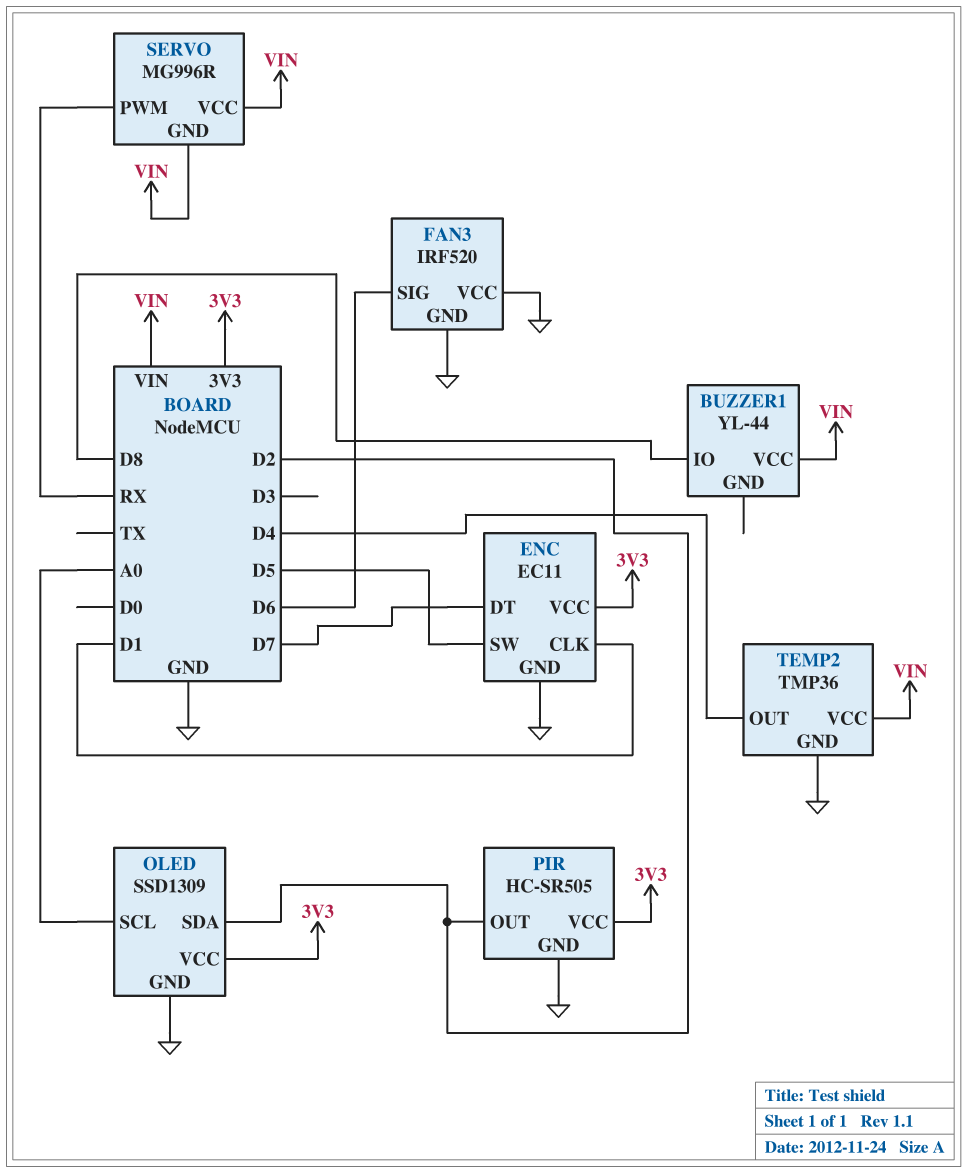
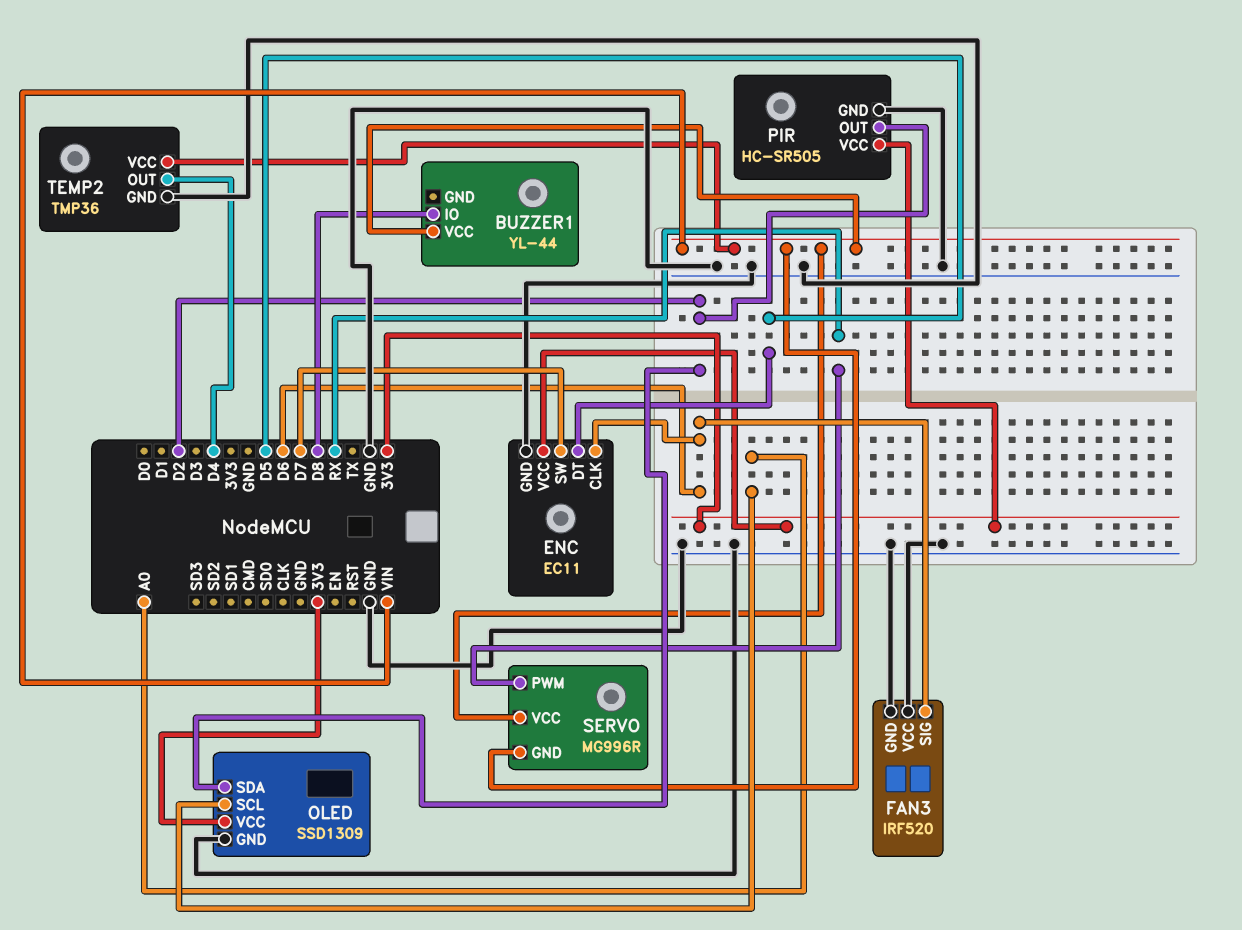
ENC pin CLK: D1 -> D6
ENC pin DT: D7 -> D5
ENC pin SW: D5 -> D7

